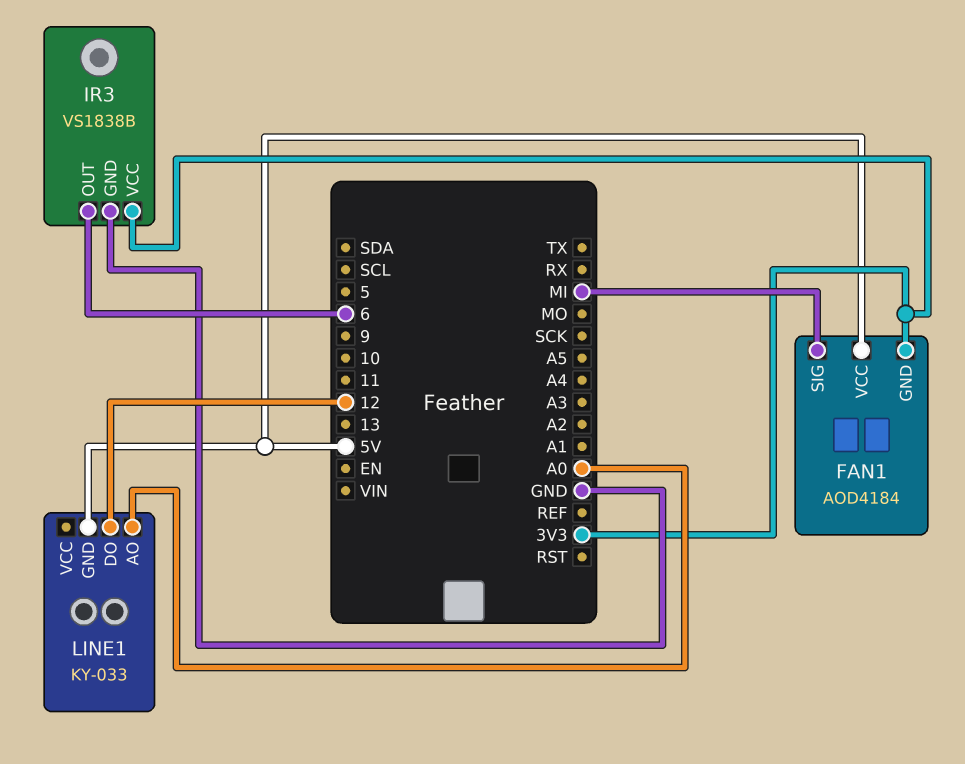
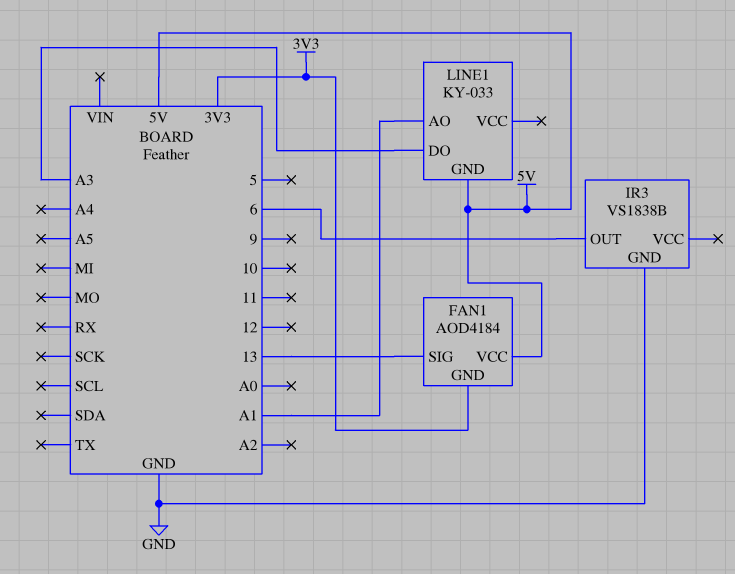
FAN1 pin SIG: MI -> 13
IR3 pin VCC: 3V3 -> none
LINE1 pin AO: A0 -> A1
LINE1 pin DO: 12 -> A3

